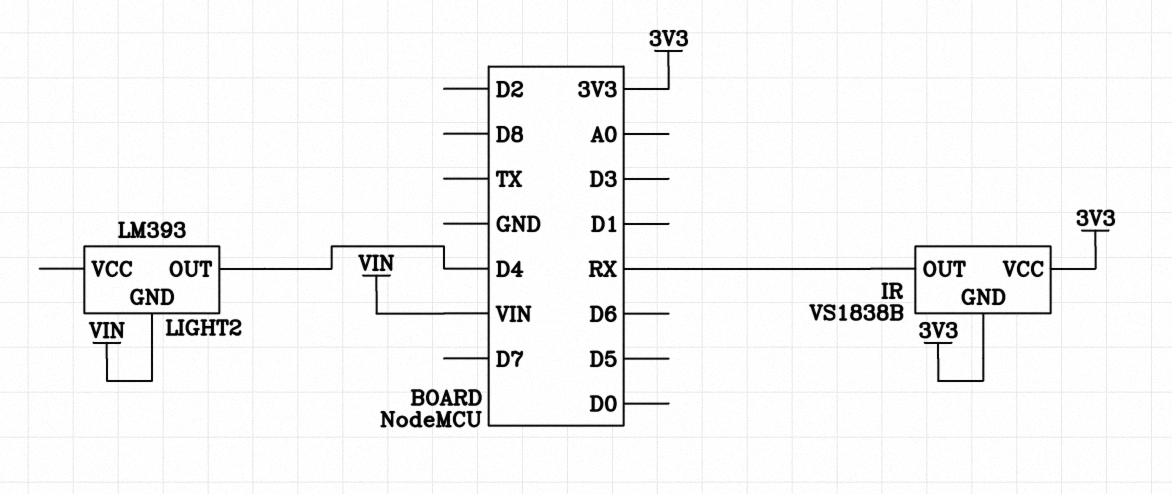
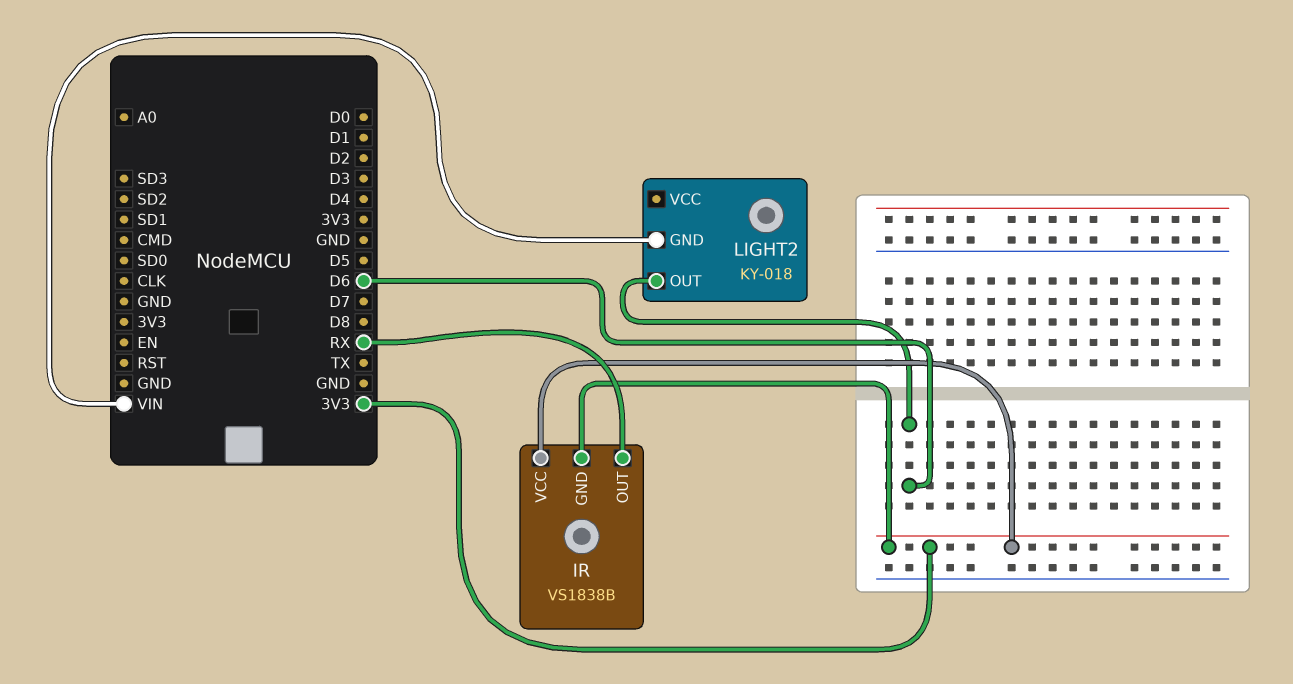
LIGHT2: LM393 -> KY-018
LIGHT2 pin OUT: D4 -> D6

